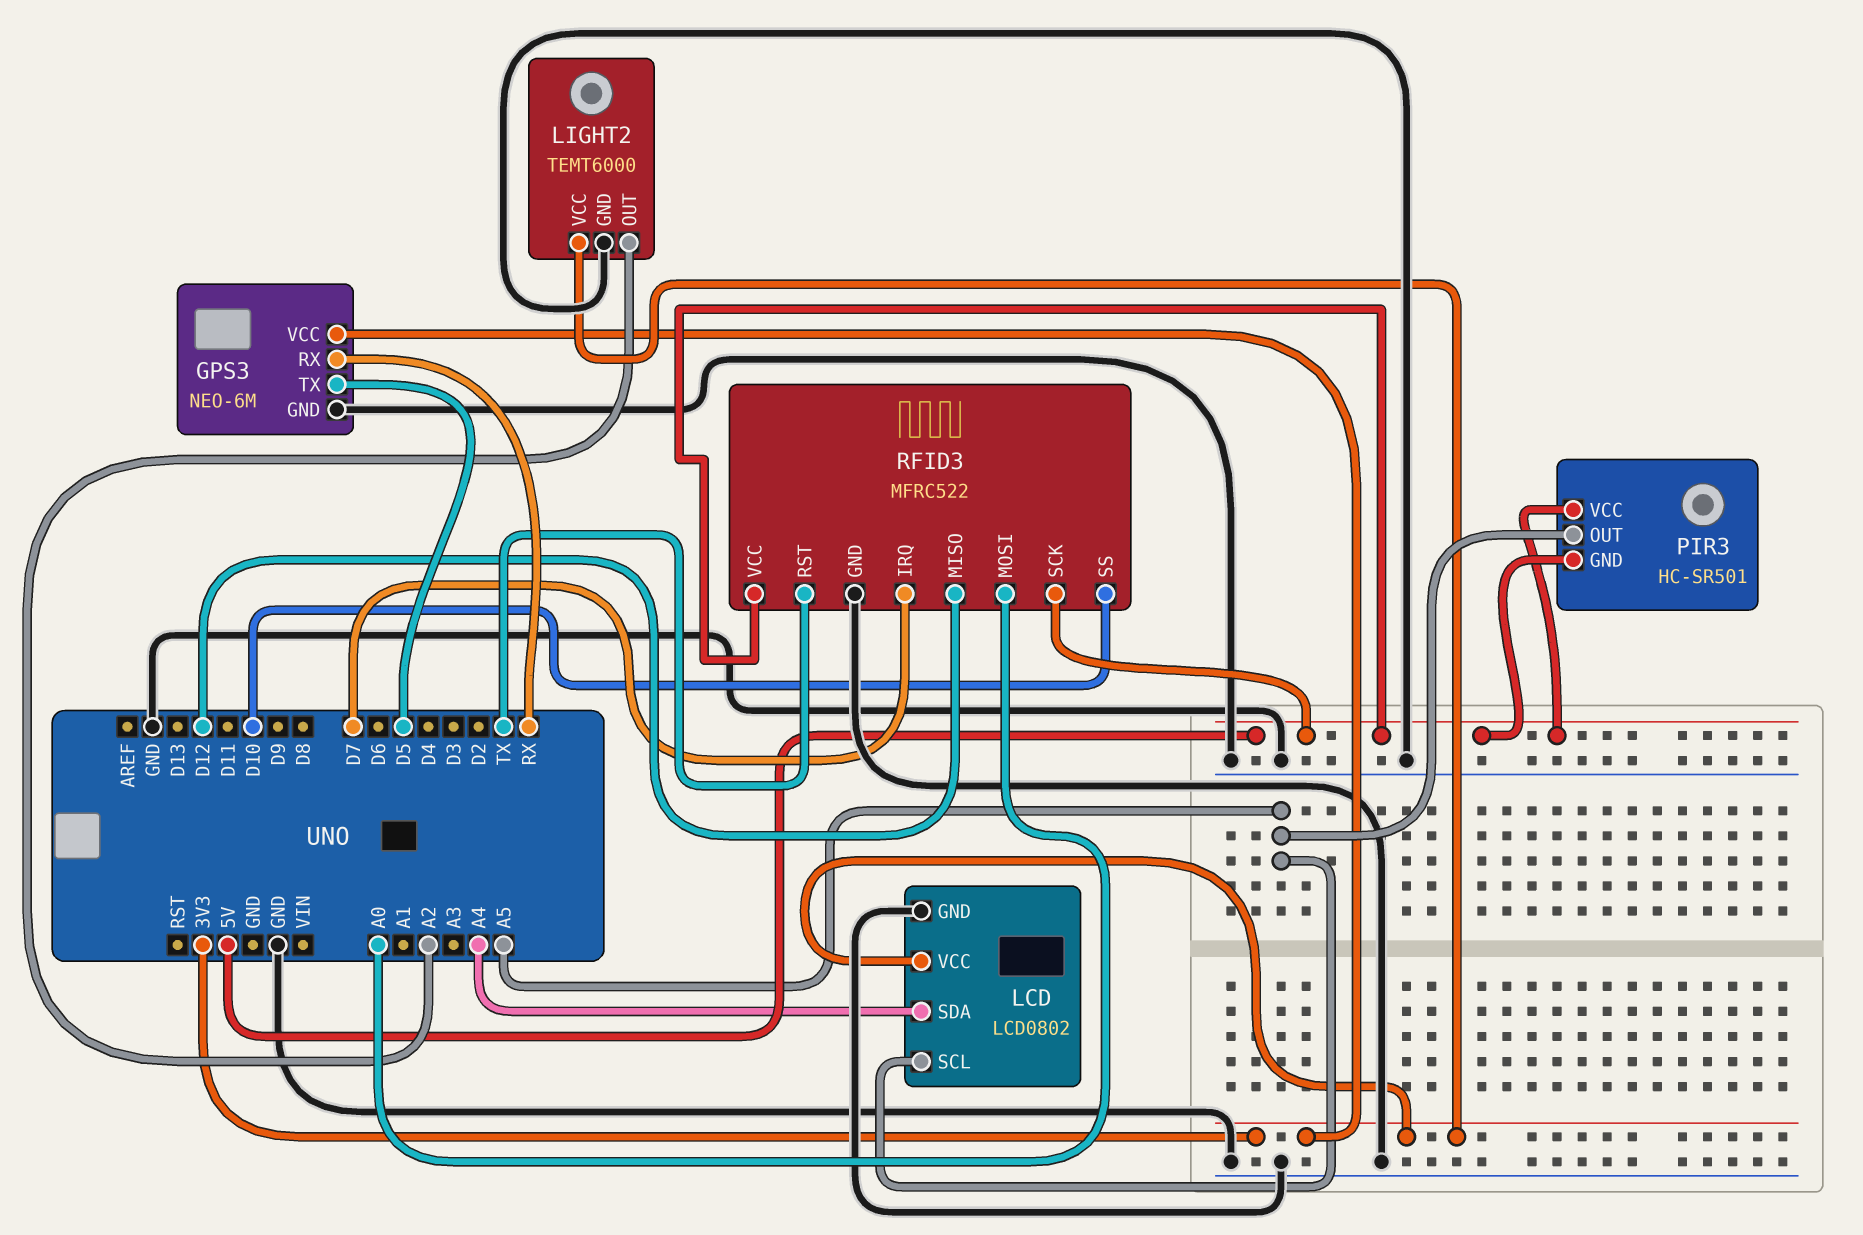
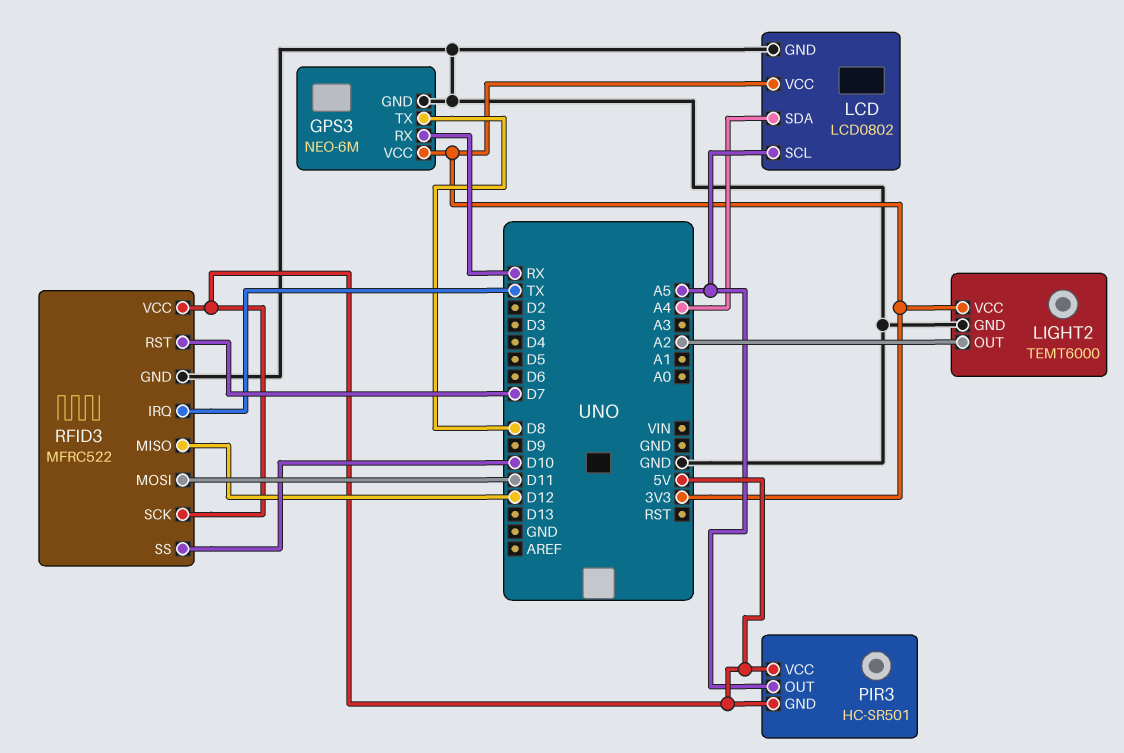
GPS3 pin TX: D5 -> D8
RFID3 pin IRQ: D7 -> TX
RFID3 pin MOSI: A0 -> D11
RFID3 pin RST: TX -> D7

